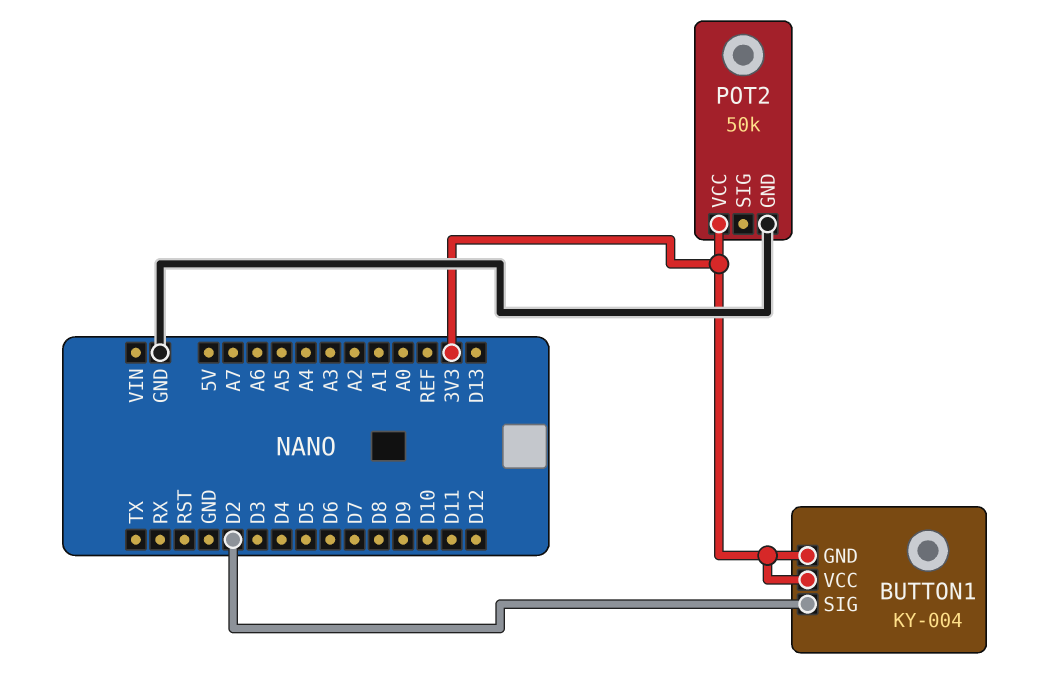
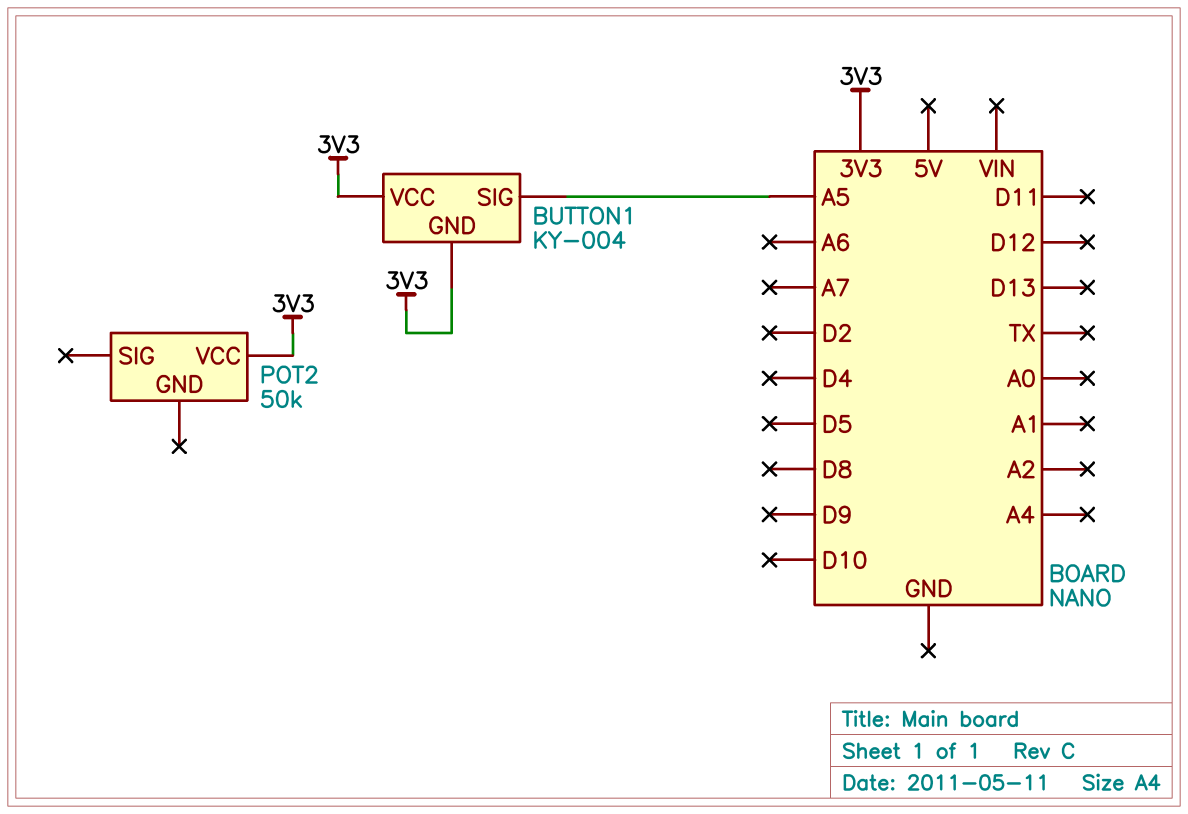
BUTTON1 pin SIG: D2 -> A5
POT2 pin GND: GND -> none

